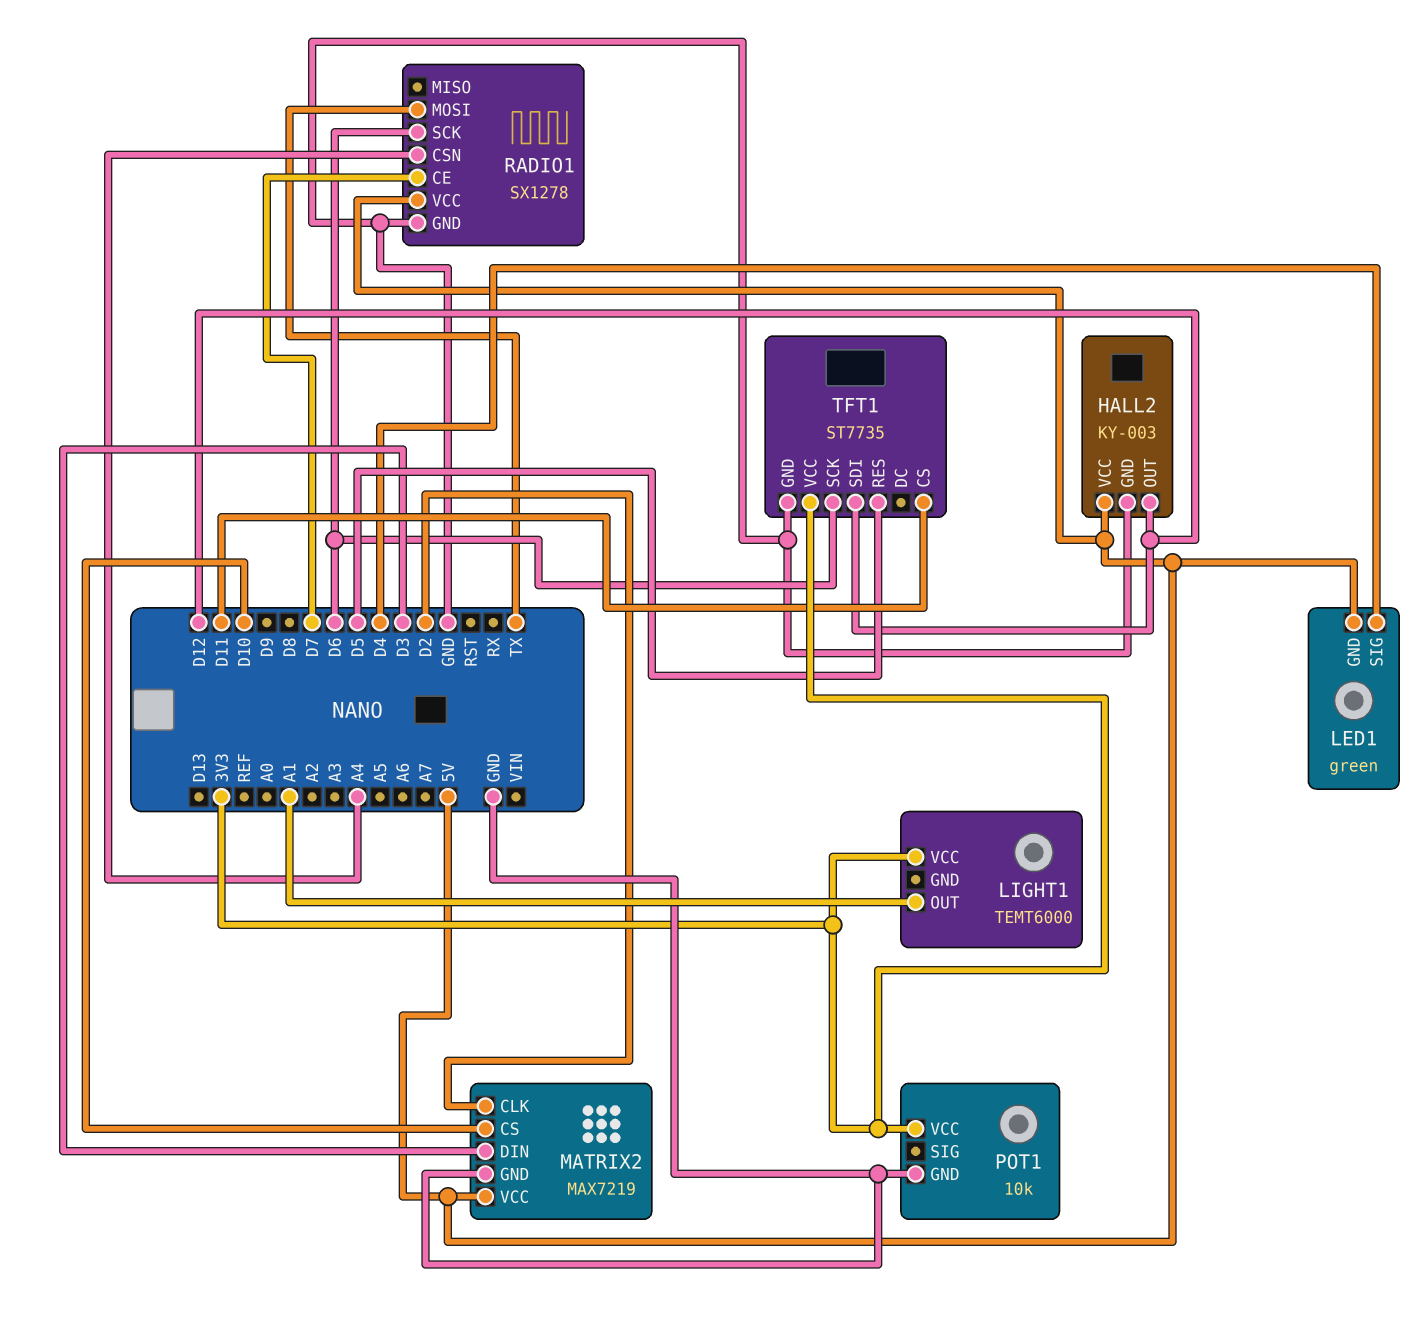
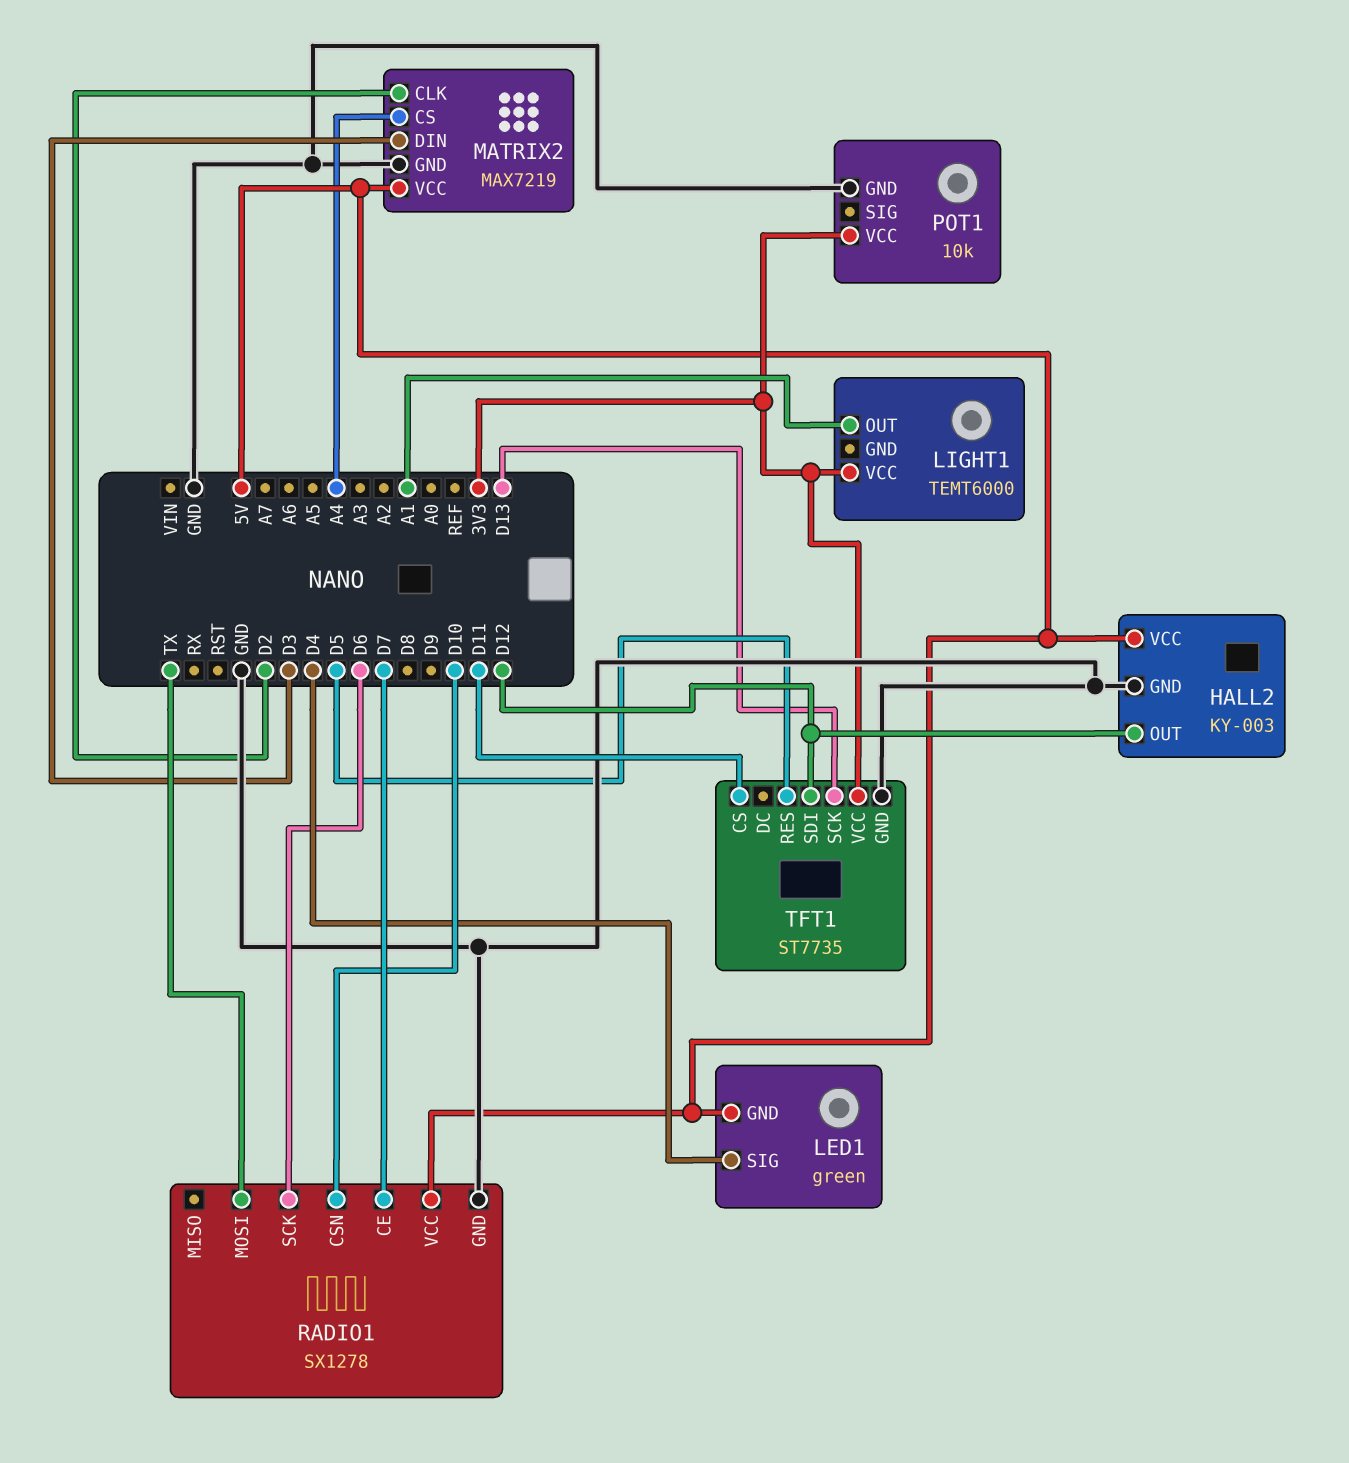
MATRIX2 pin CS: D10 -> A4
RADIO1 pin CSN: A4 -> D10
TFT1 pin SCK: D6 -> D13

